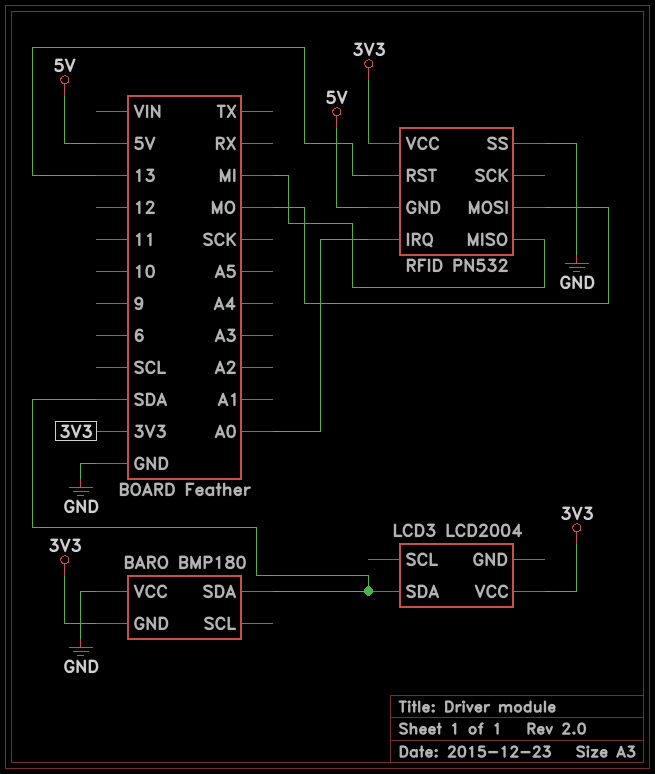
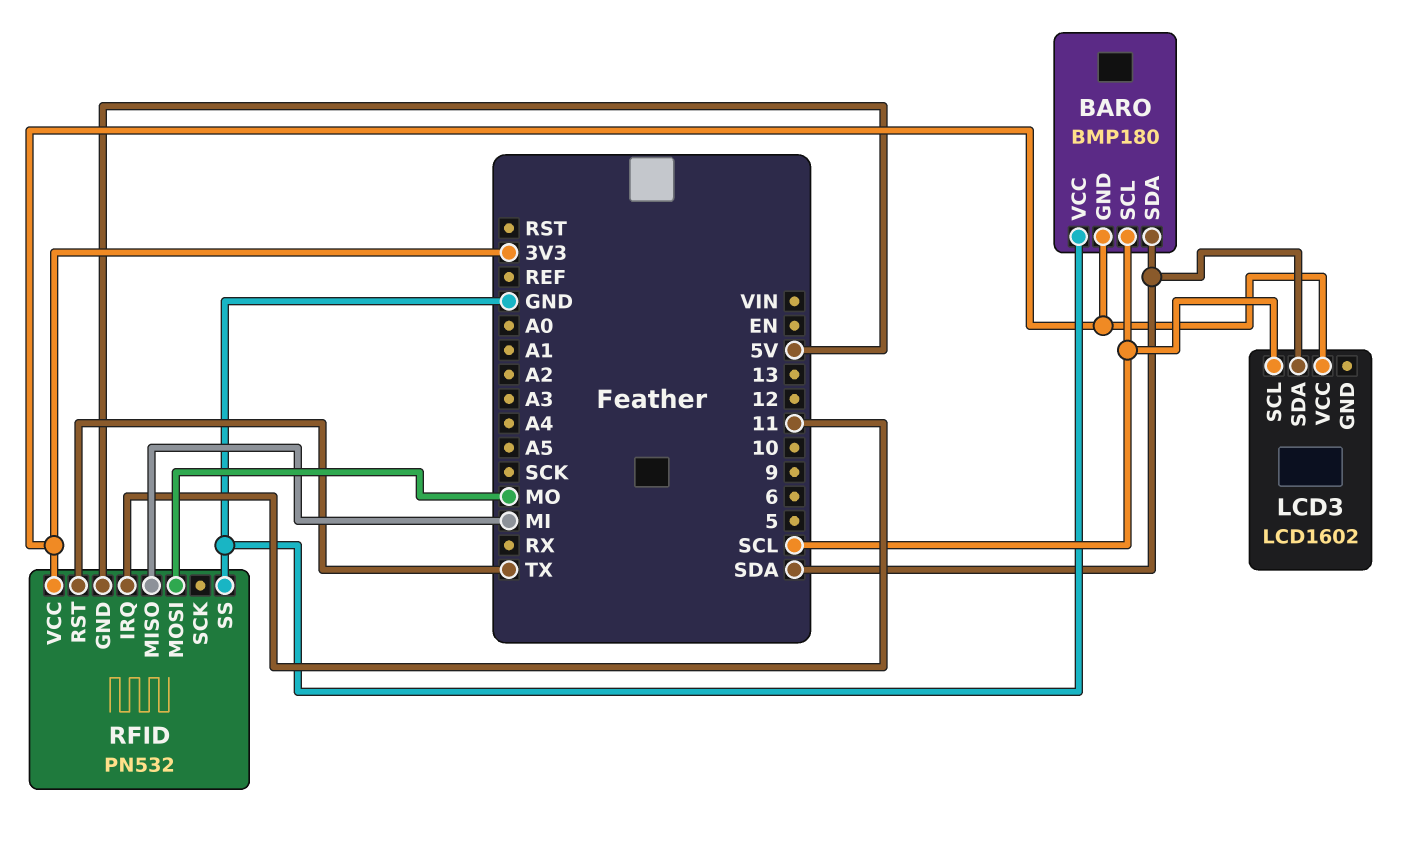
BARO pin SCL: none -> SCL
LCD3: LCD2004 -> LCD1602
LCD3 pin SCL: none -> SCL
RFID pin IRQ: A0 -> 11
RFID pin RST: 13 -> TX

